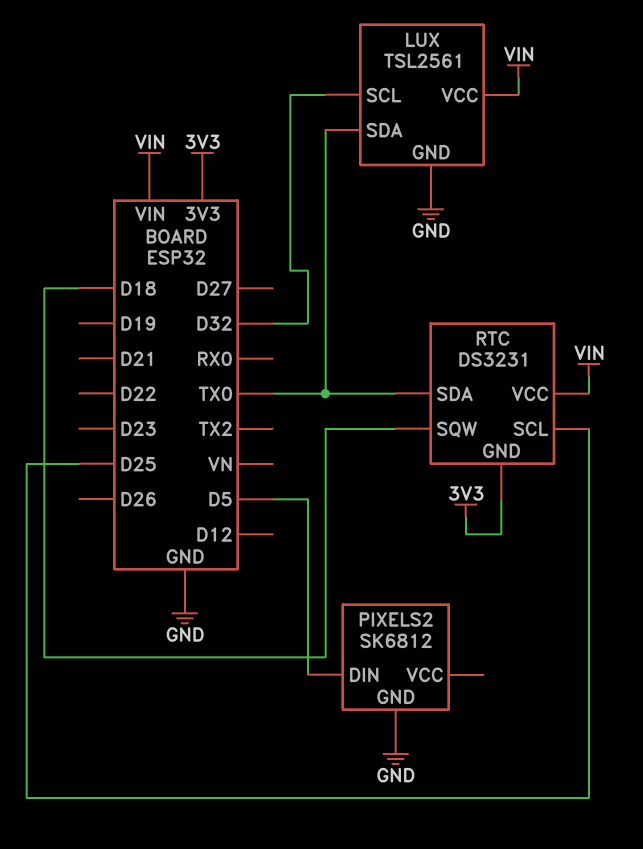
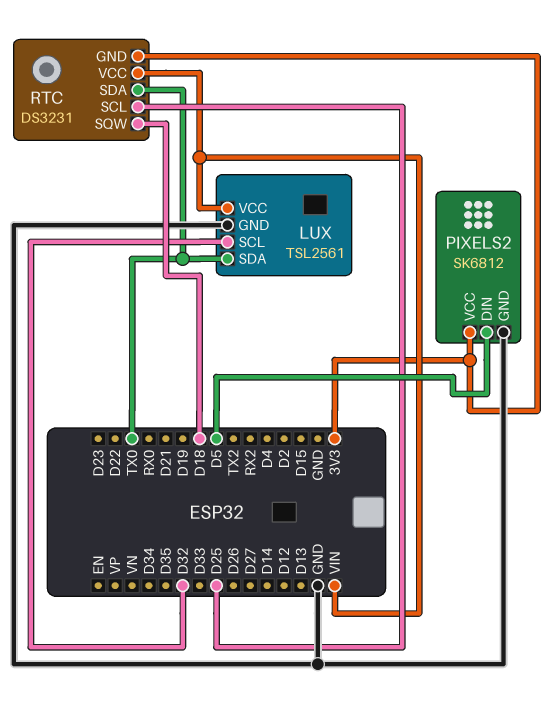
PIXELS2 pin VCC: none -> 3V3

